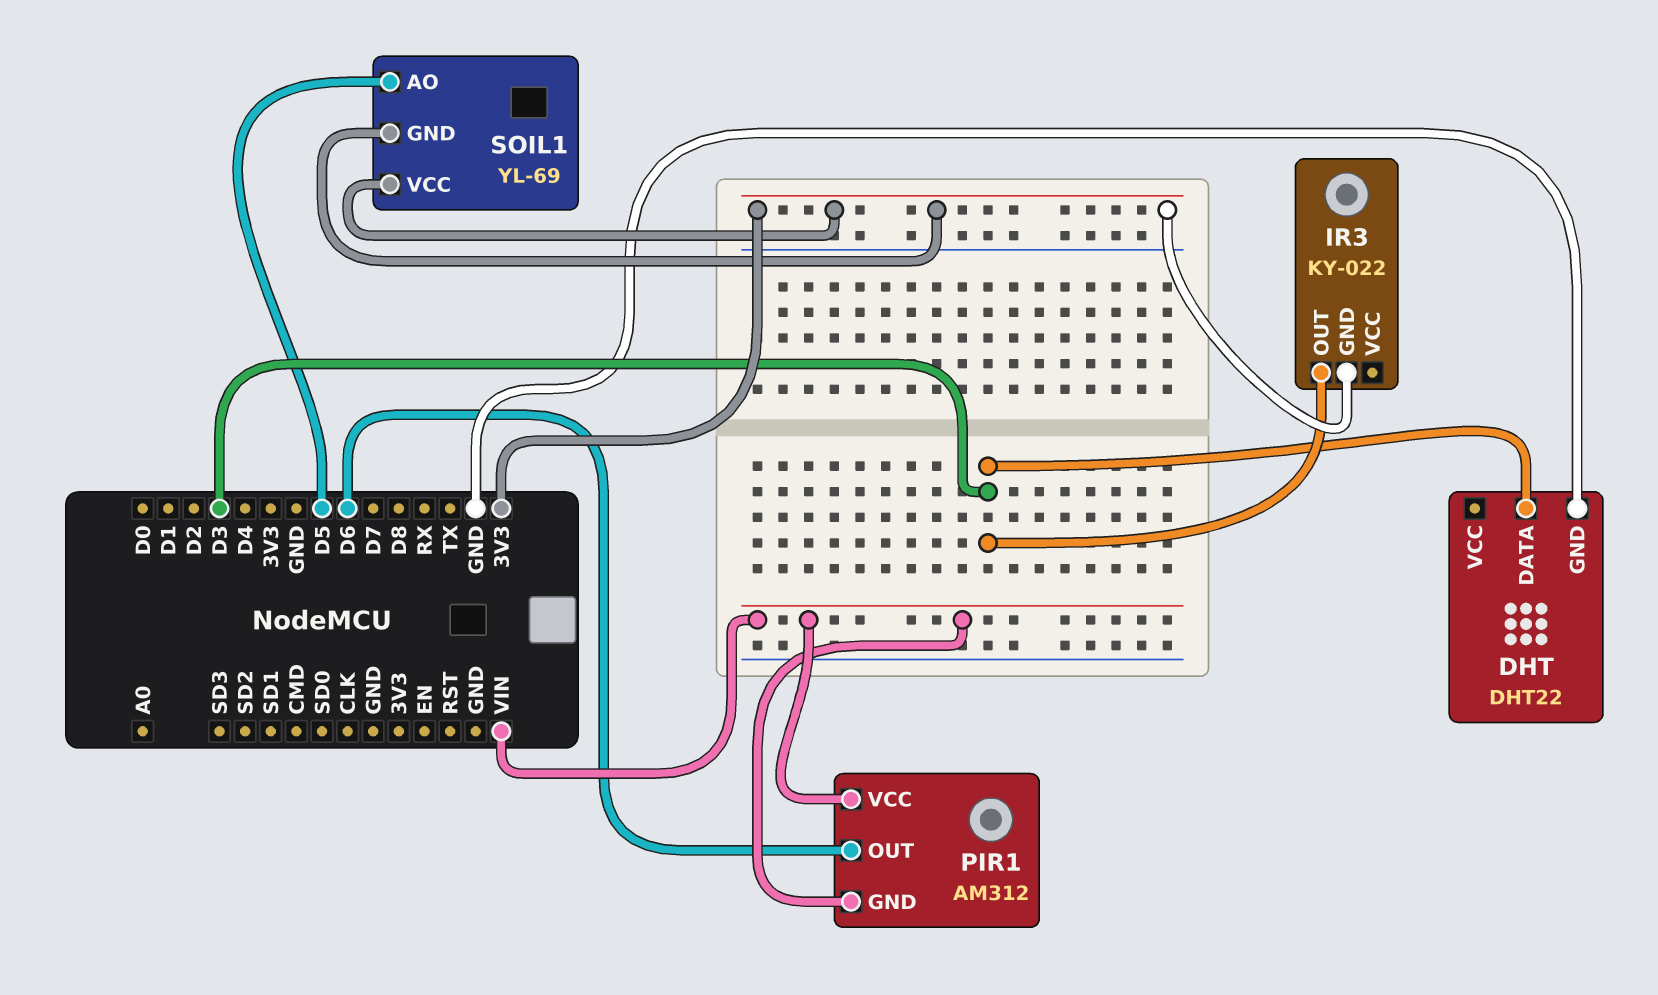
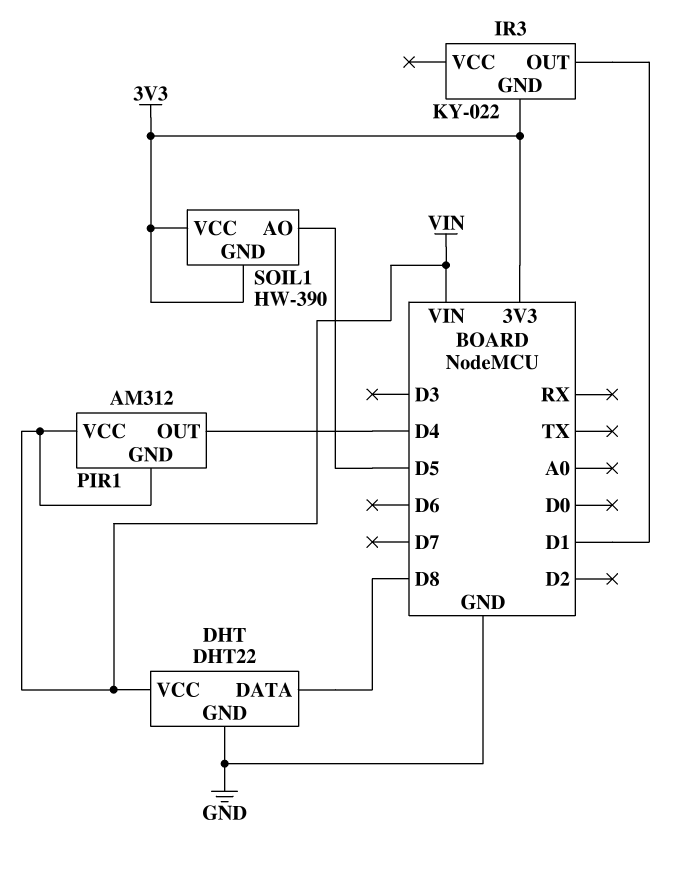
DHT pin DATA: D3 -> D8
DHT pin VCC: none -> VIN
IR3 pin OUT: D3 -> D1
PIR1 pin OUT: D6 -> D4
SOIL1: YL-69 -> HW-390

